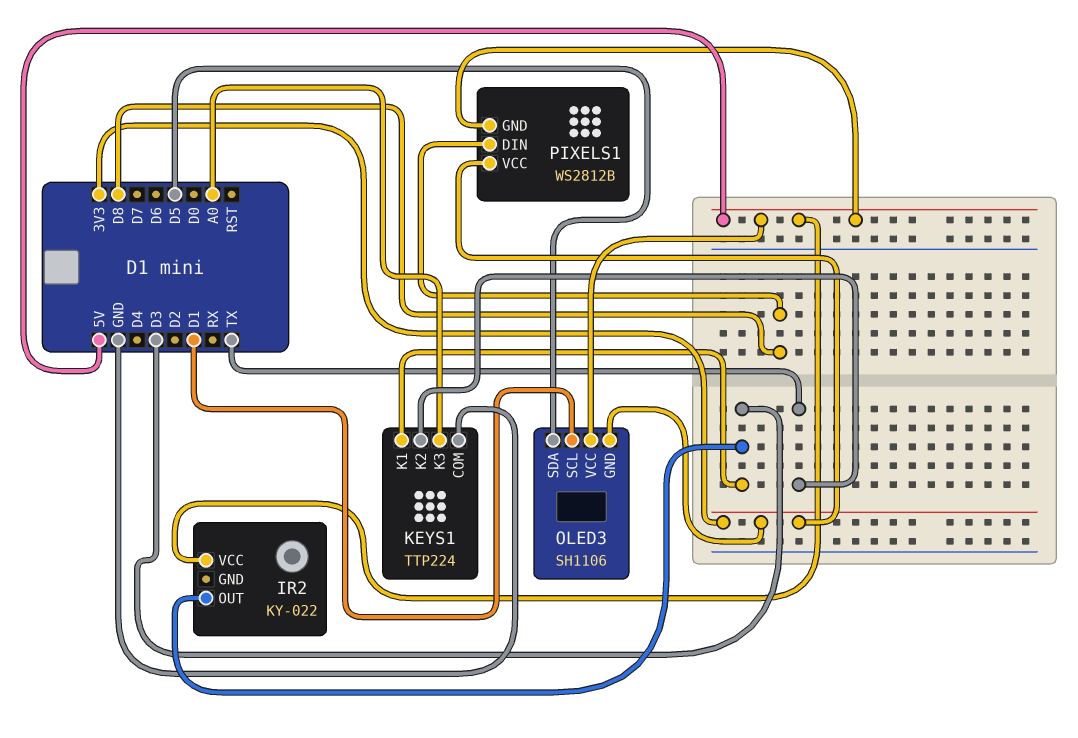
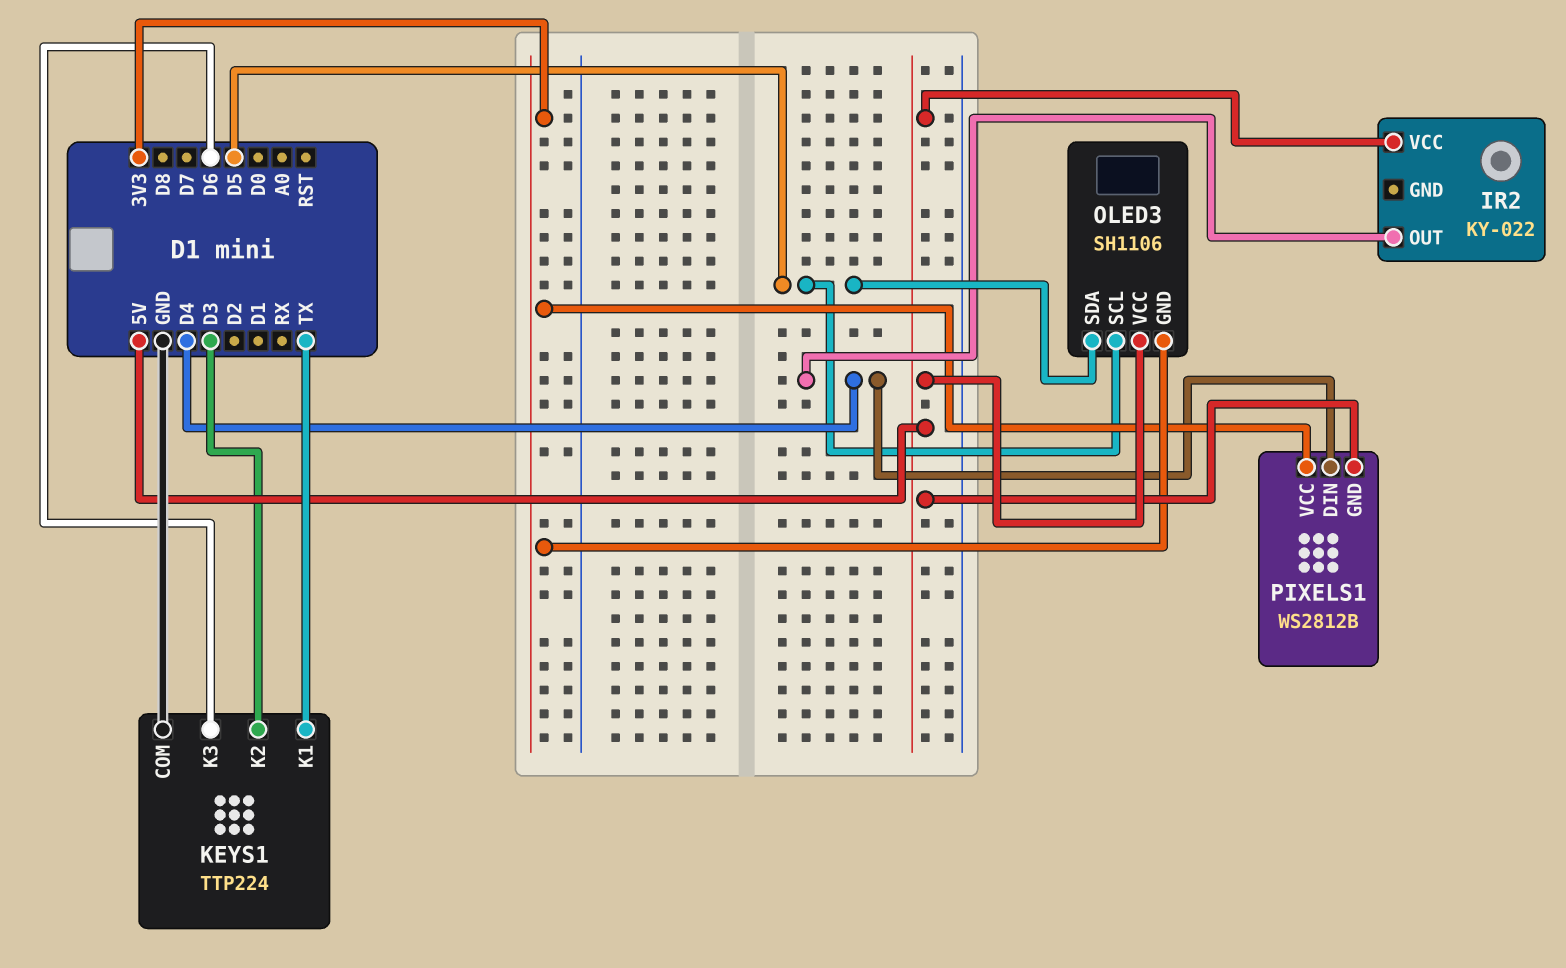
IR2 pin OUT: D3 -> D4
KEYS1 pin K1: D3 -> TX
KEYS1 pin K2: TX -> D3
KEYS1 pin K3: A0 -> D6
OLED3 pin SCL: D1 -> D5
PIXELS1 pin DIN: D8 -> D4

